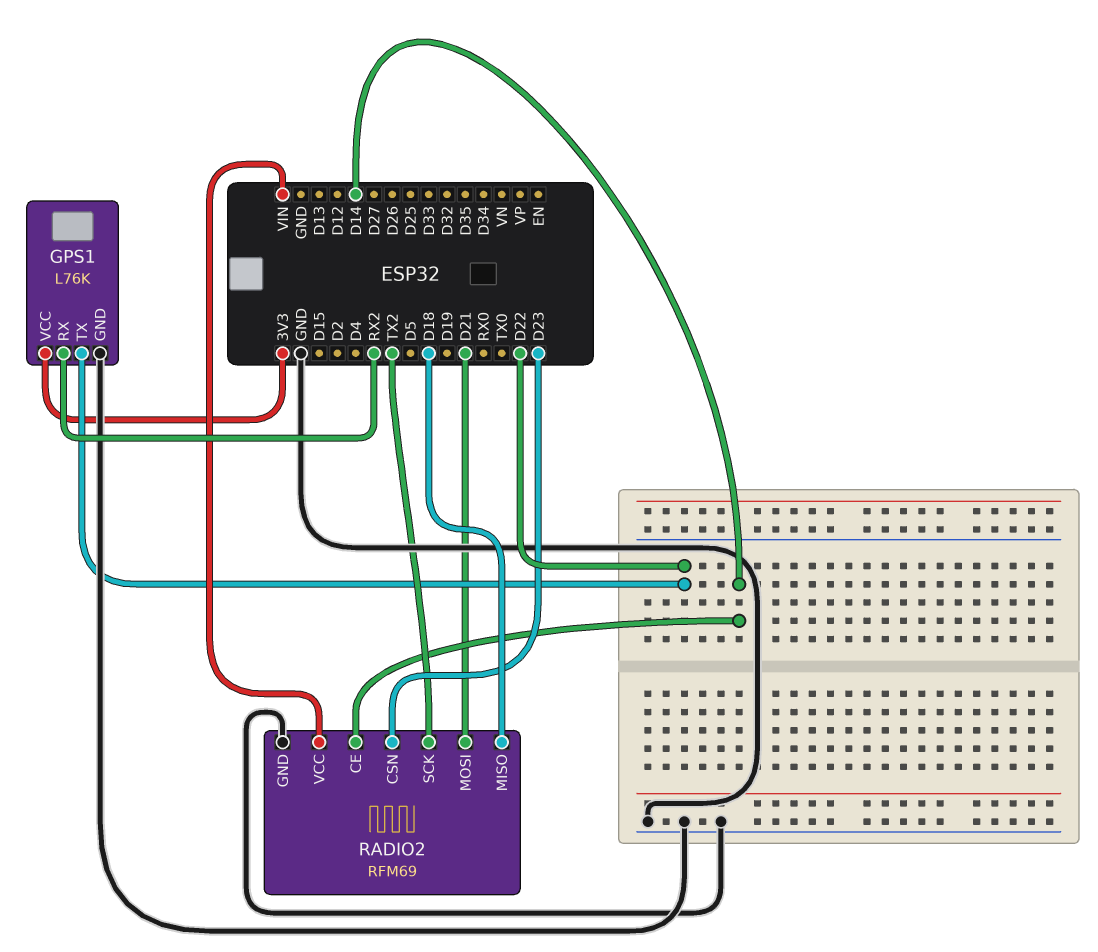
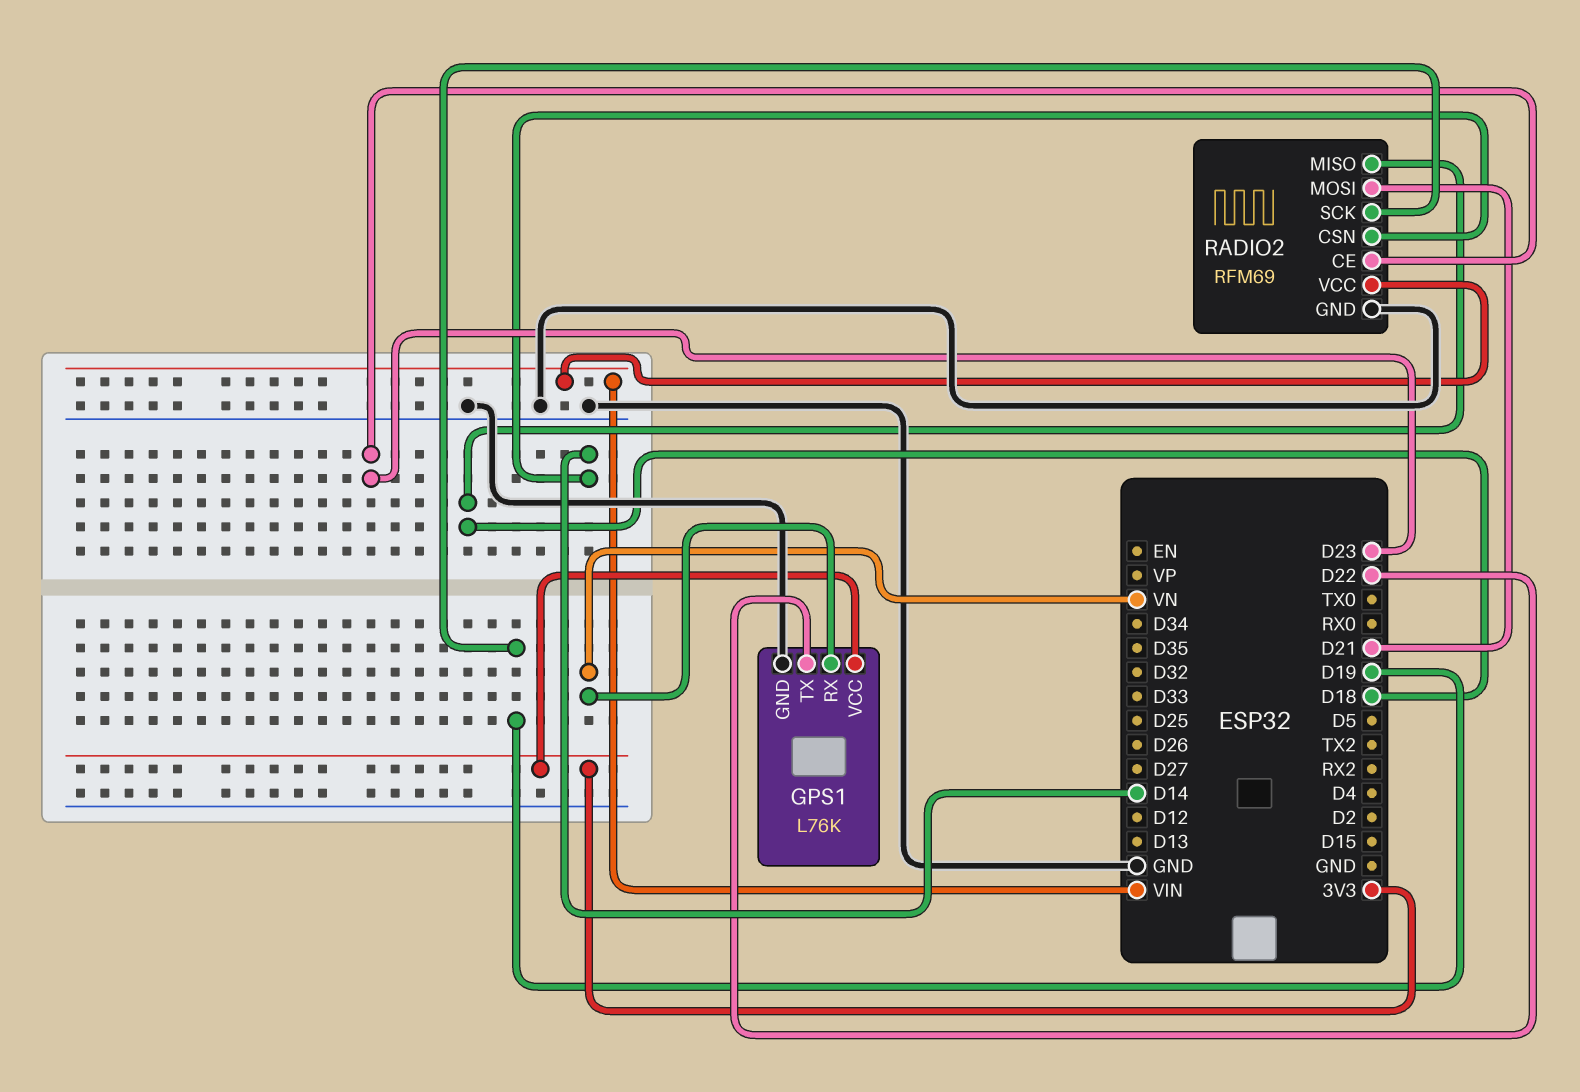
GPS1 pin RX: RX2 -> VN
RADIO2 pin CE: D14 -> D23
RADIO2 pin CSN: D23 -> D14
RADIO2 pin SCK: TX2 -> D19

